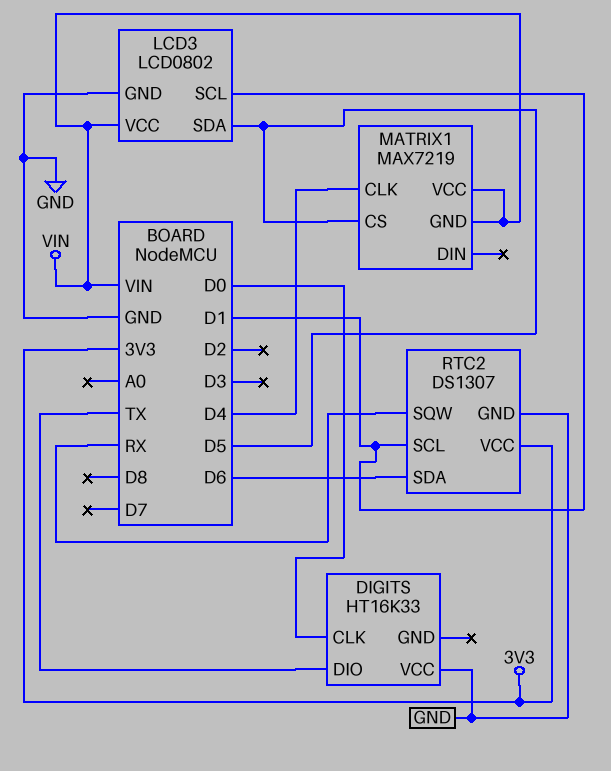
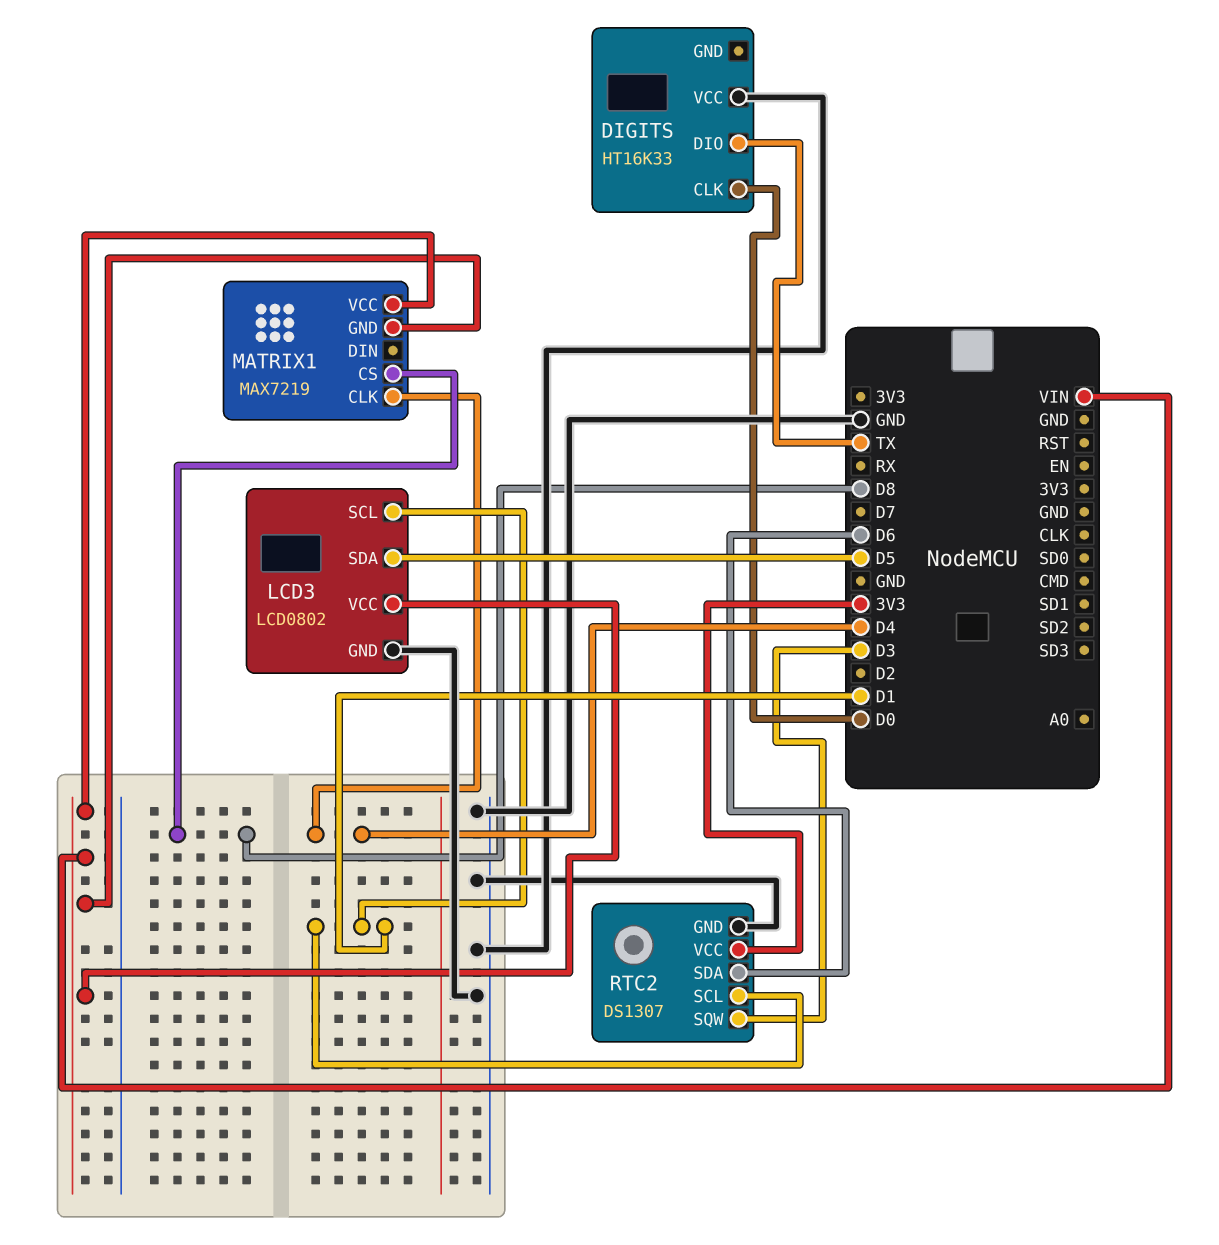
MATRIX1 pin CS: D5 -> D8
RTC2 pin SQW: RX -> D3

